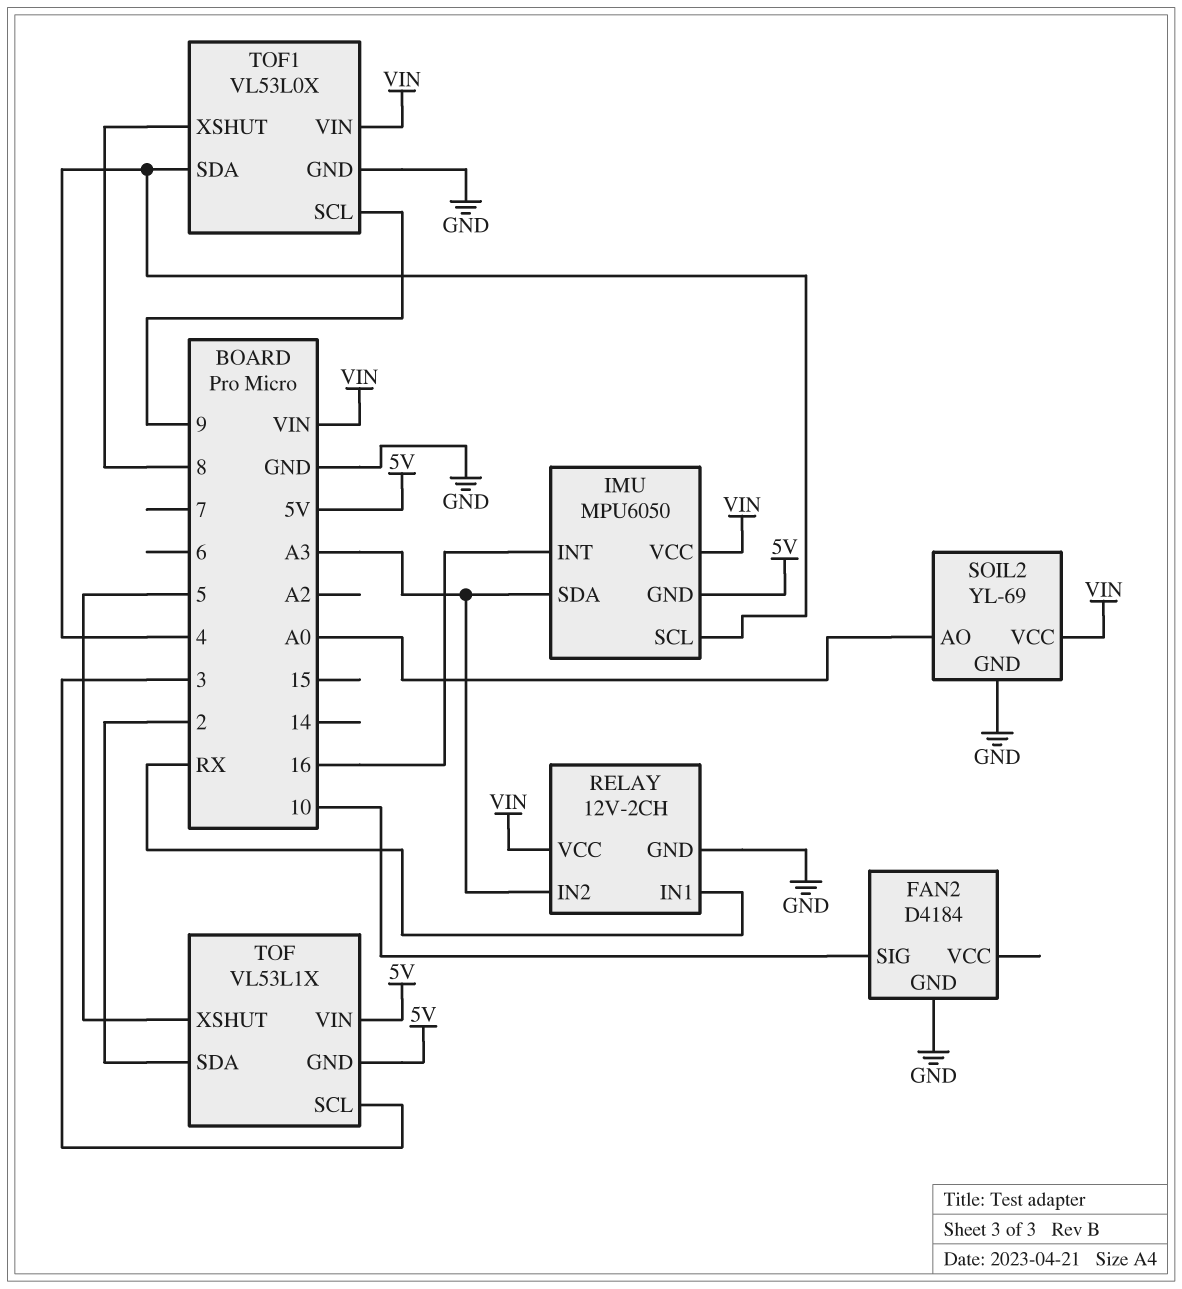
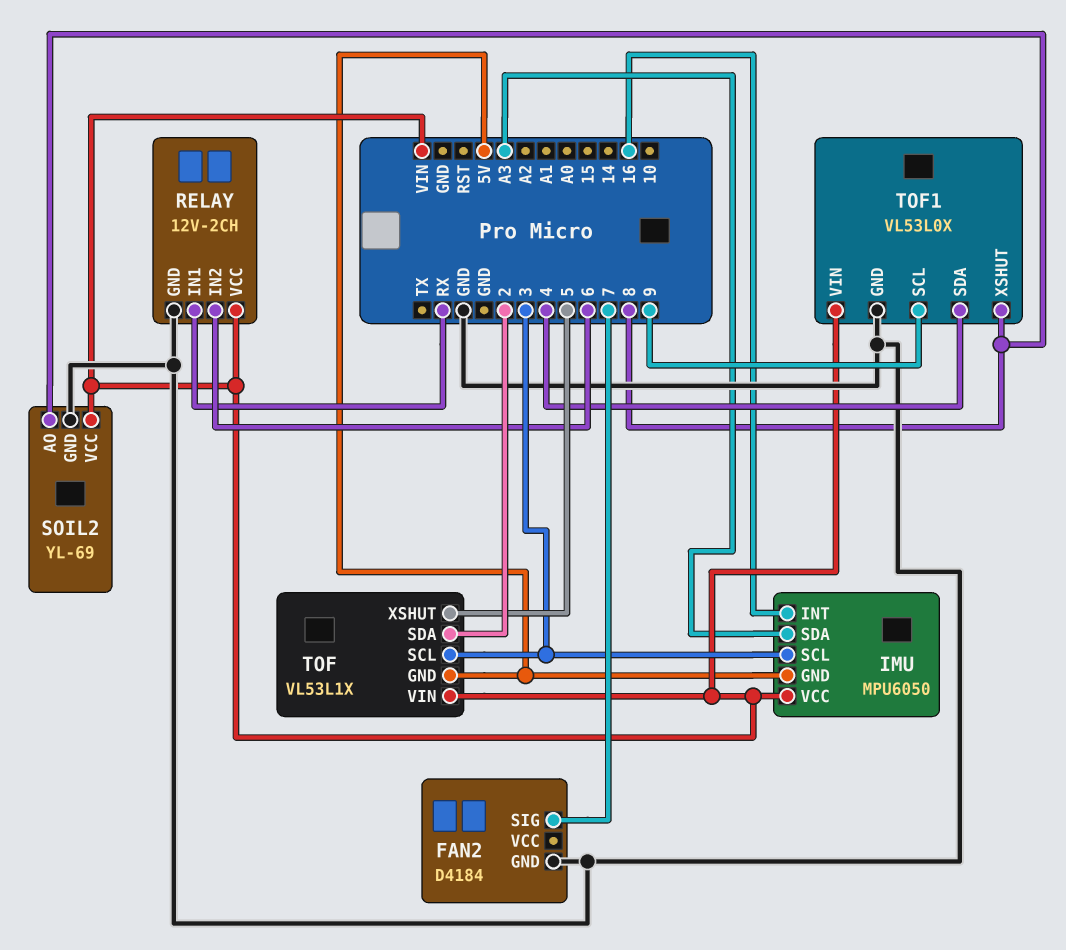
FAN2 pin SIG: 10 -> 7
IMU pin SCL: 4 -> 3
RELAY pin IN2: A3 -> 6
SOIL2 pin AO: A0 -> 8
TOF pin VIN: 5V -> VIN

